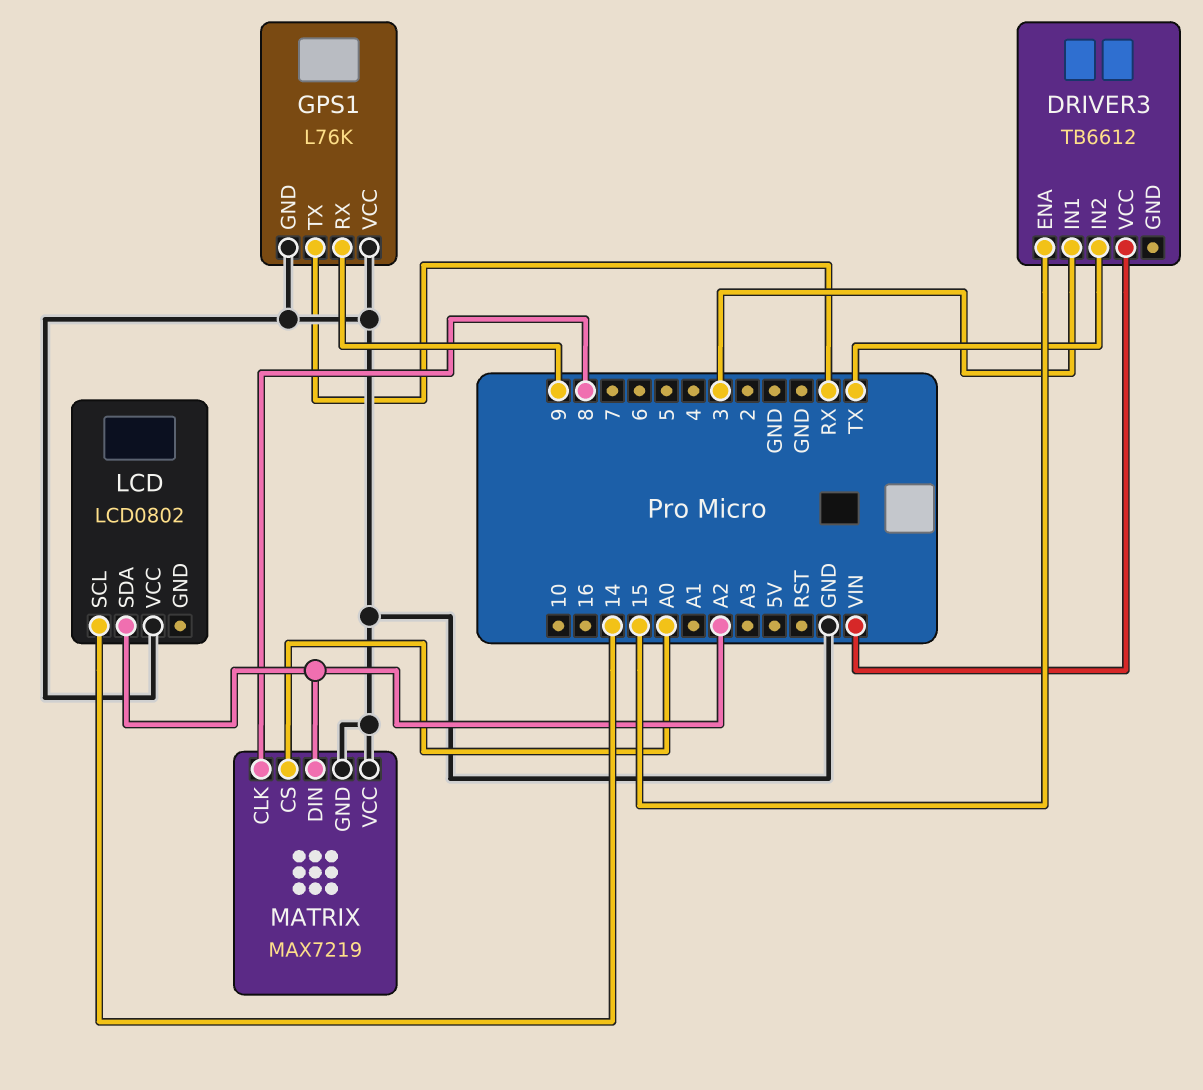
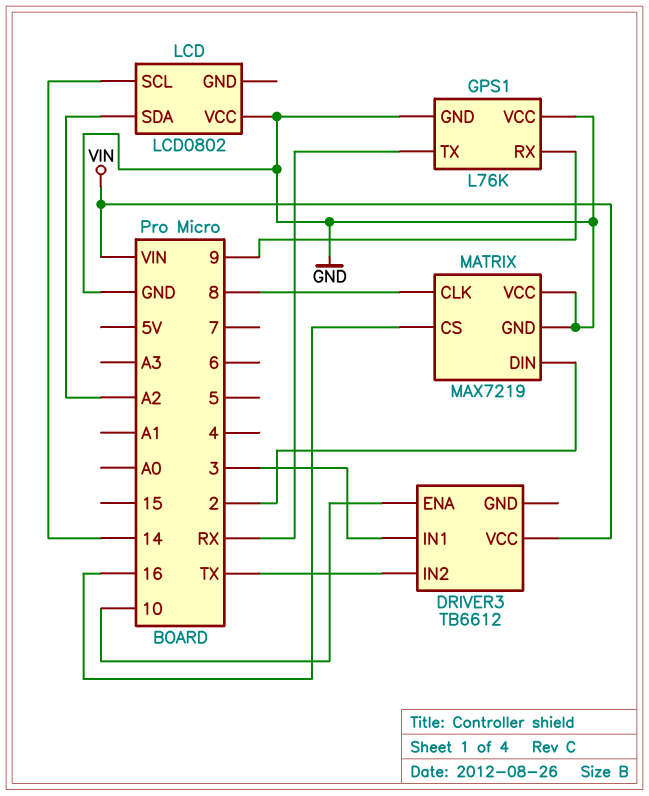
DRIVER3 pin ENA: 15 -> 10
MATRIX pin CS: A0 -> 16
MATRIX pin DIN: A2 -> 2

